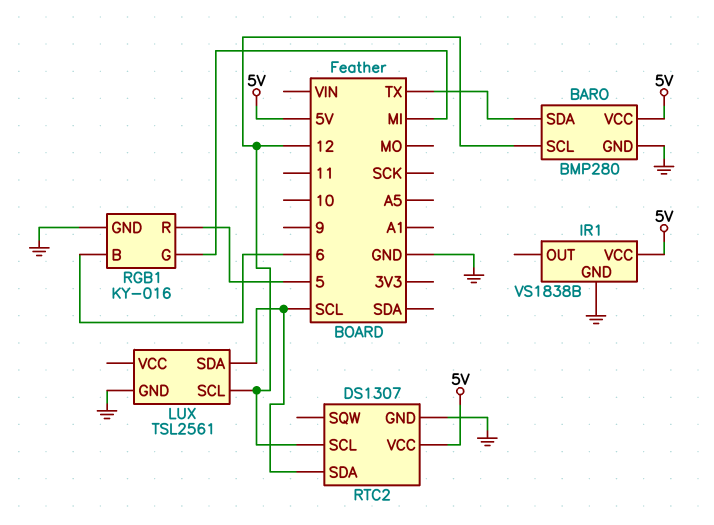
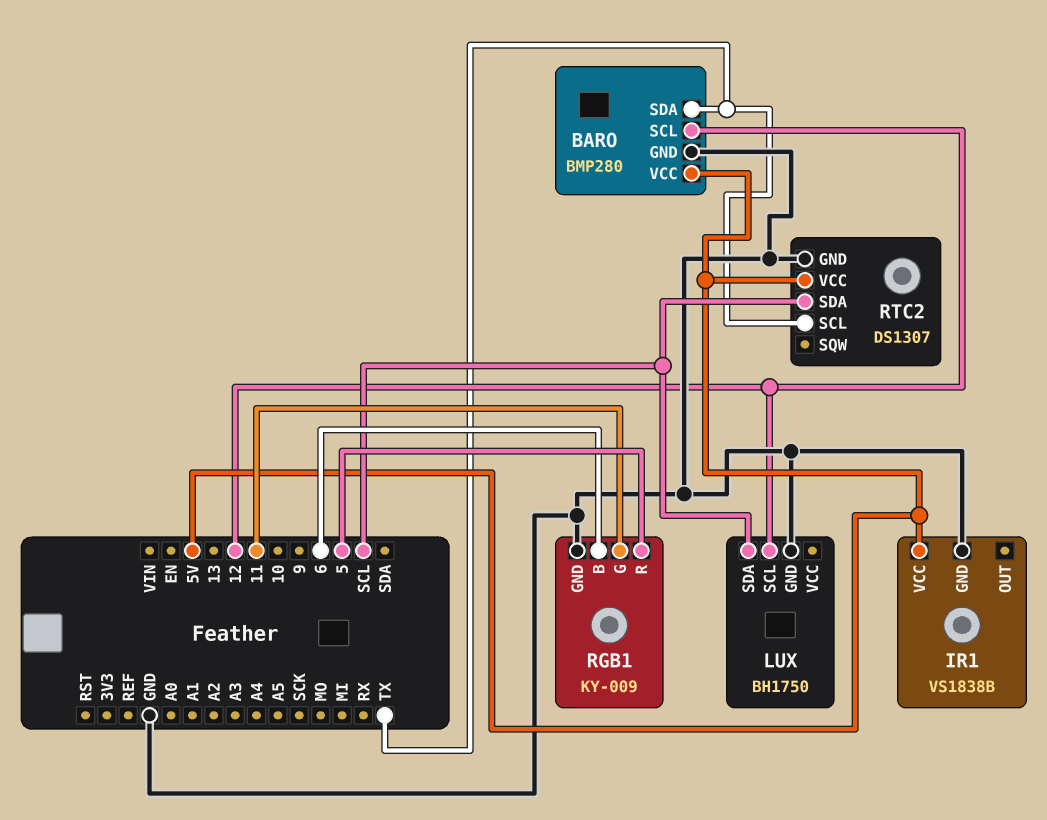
LUX: TSL2561 -> BH1750
RGB1: KY-016 -> KY-009
RGB1 pin G: MI -> 11
RTC2 pin SCL: 12 -> TX

